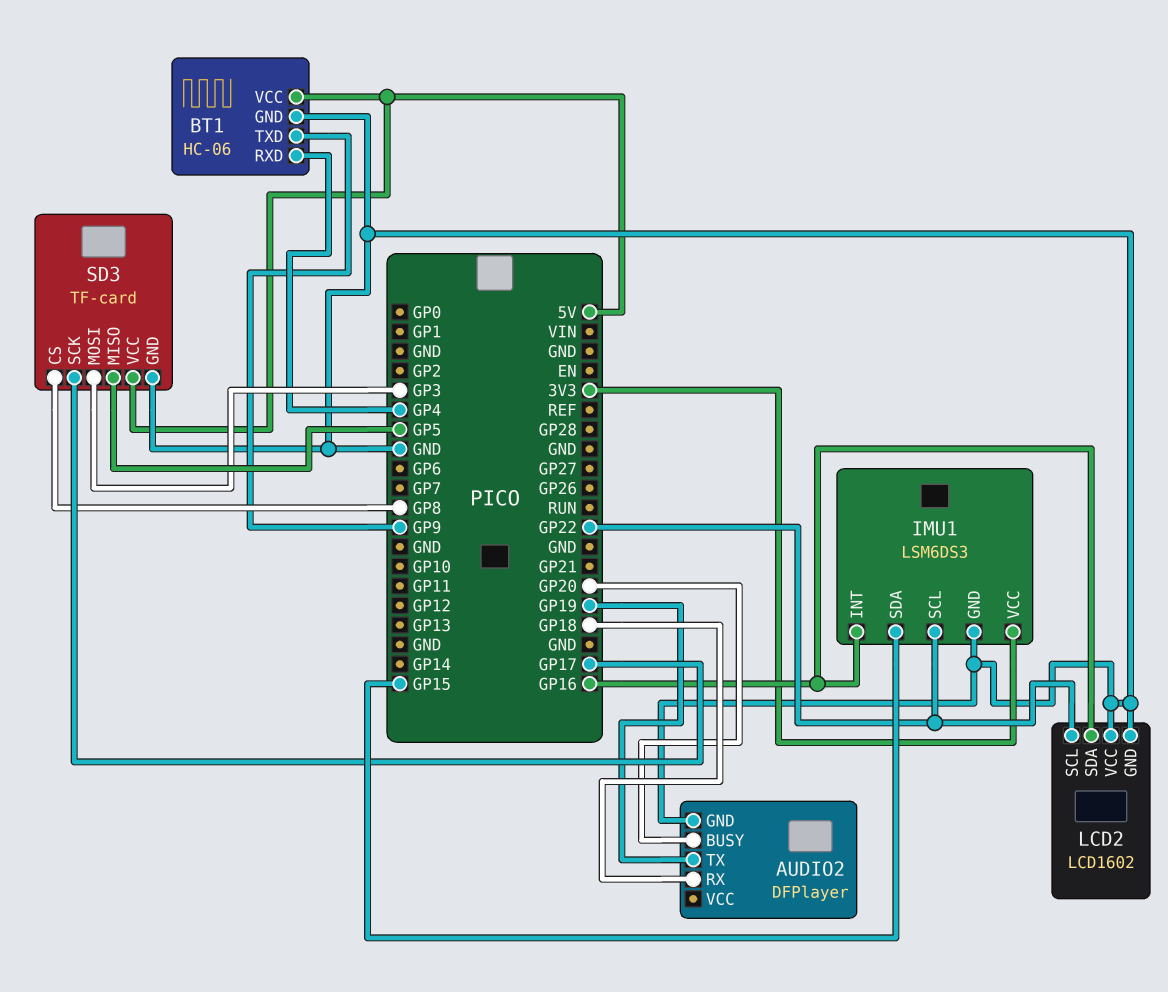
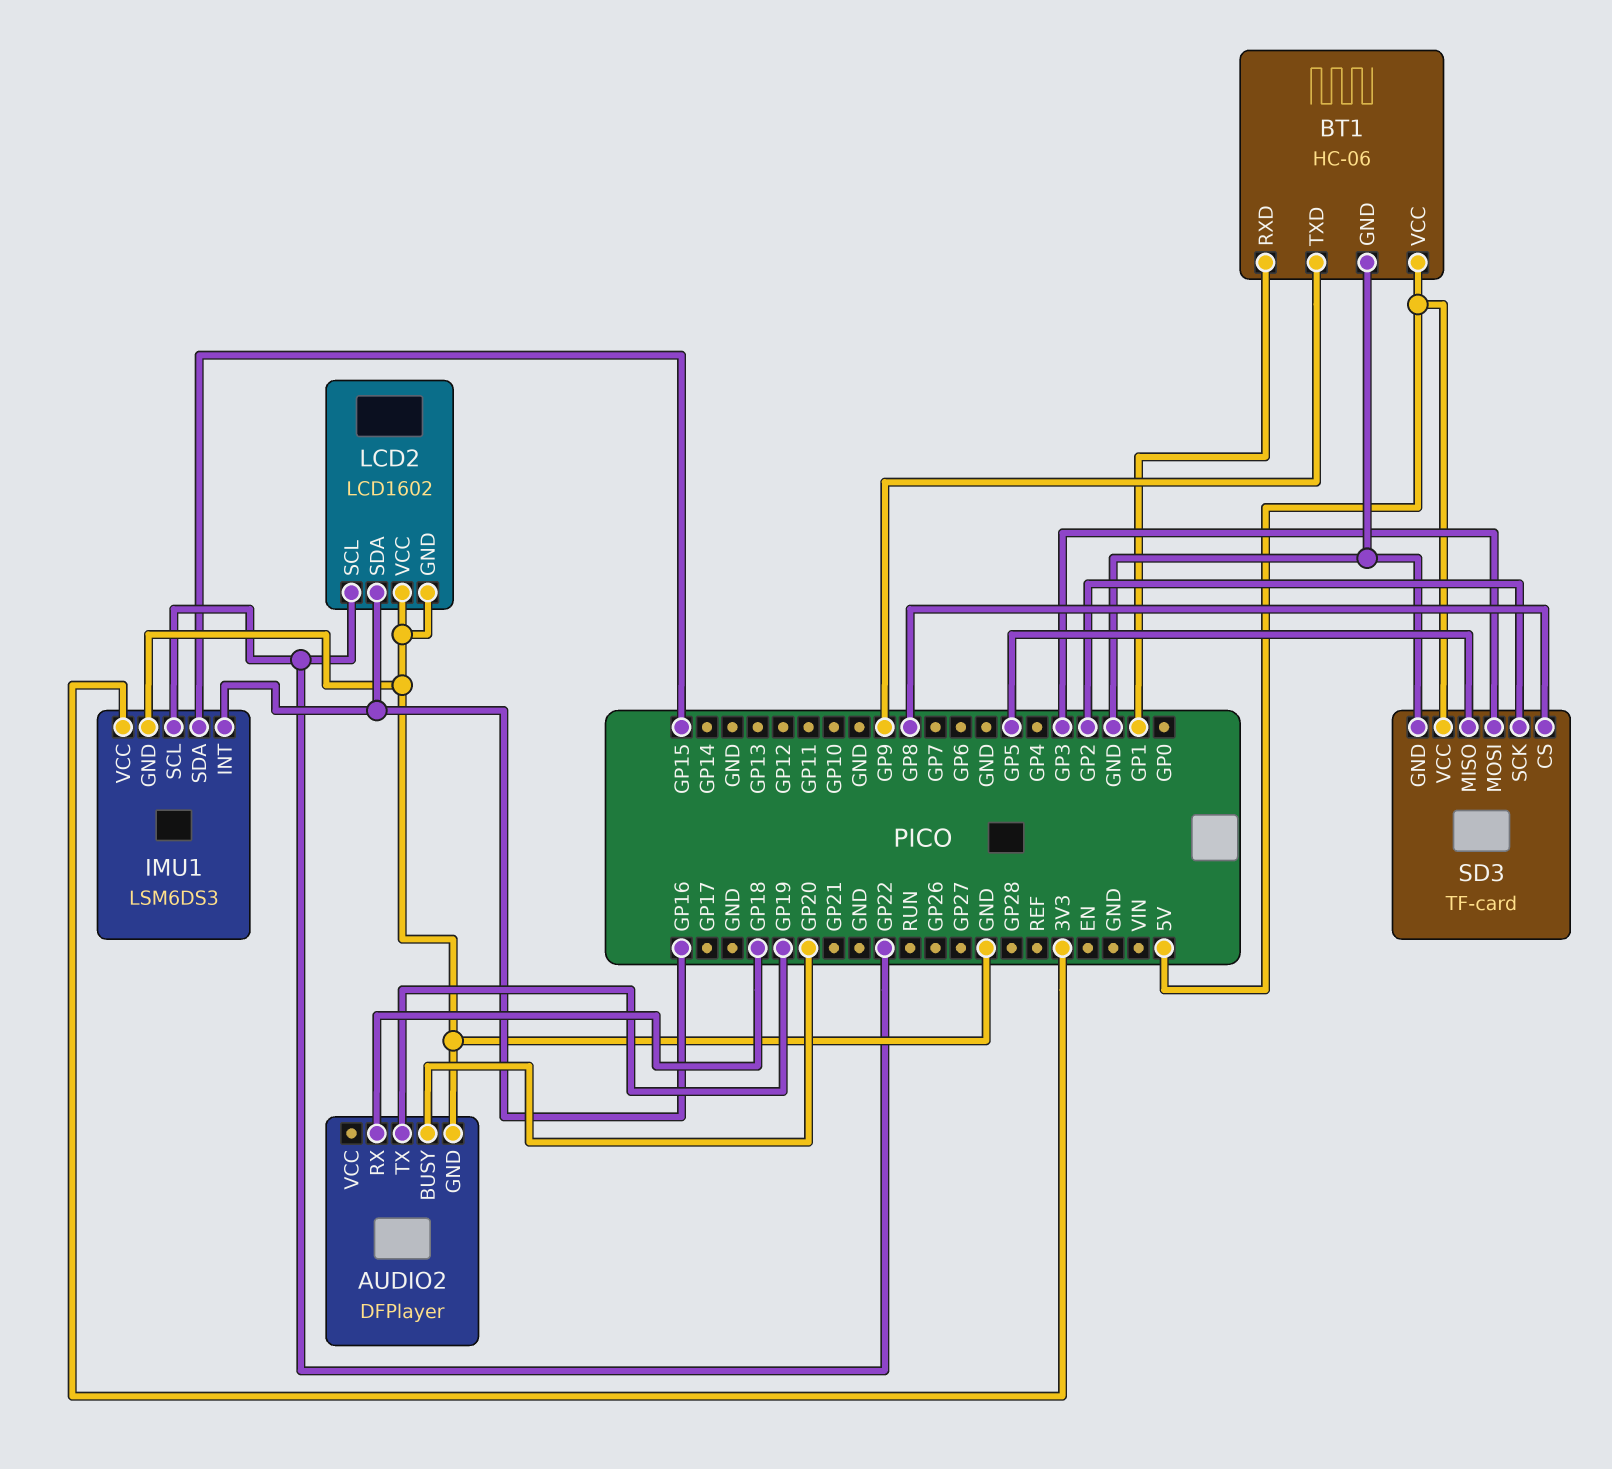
BT1 pin RXD: GP4 -> GP1
SD3 pin SCK: GP17 -> GP2

